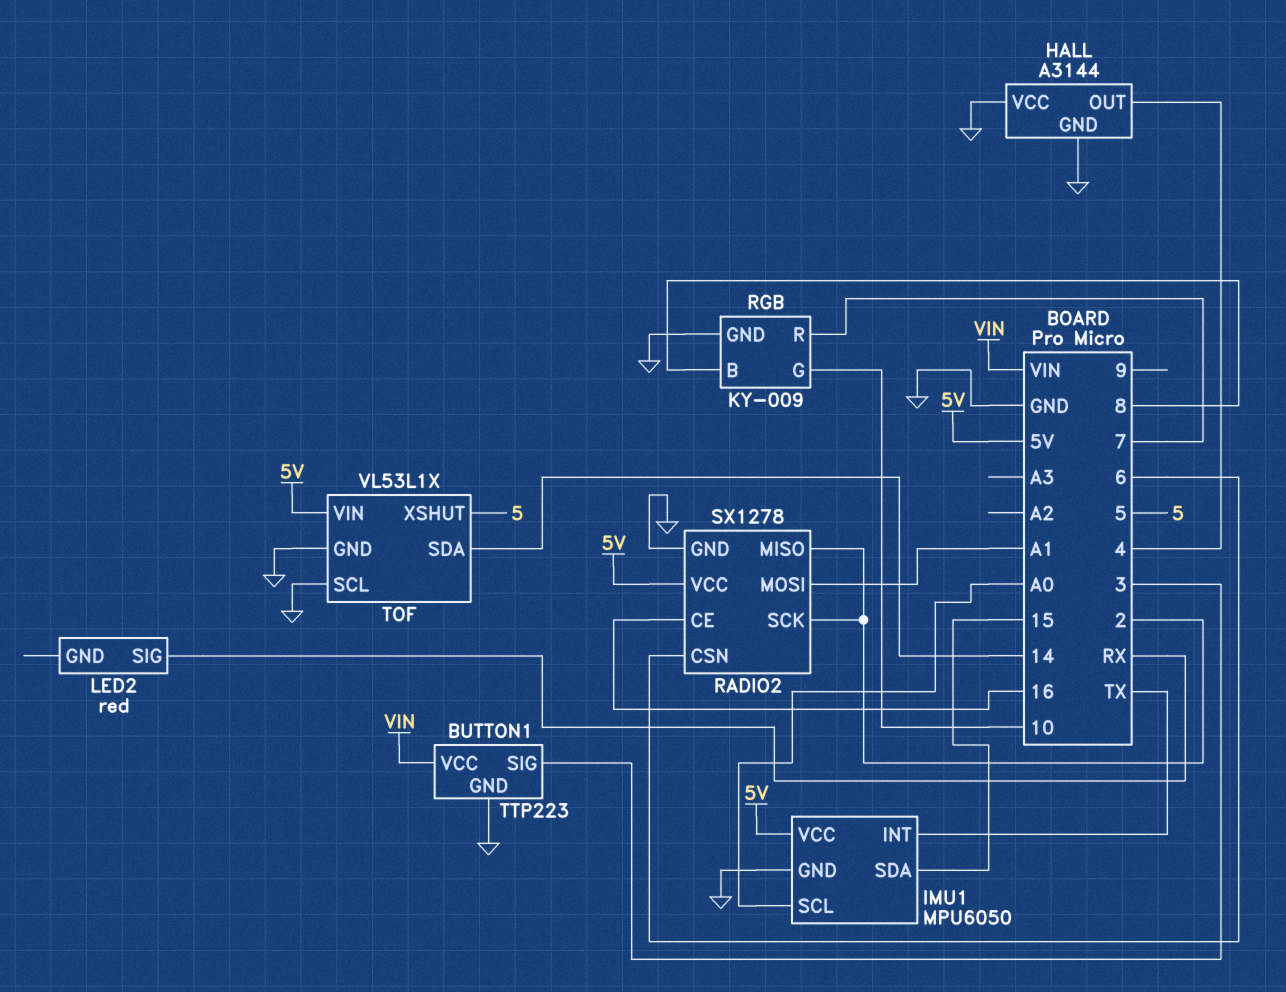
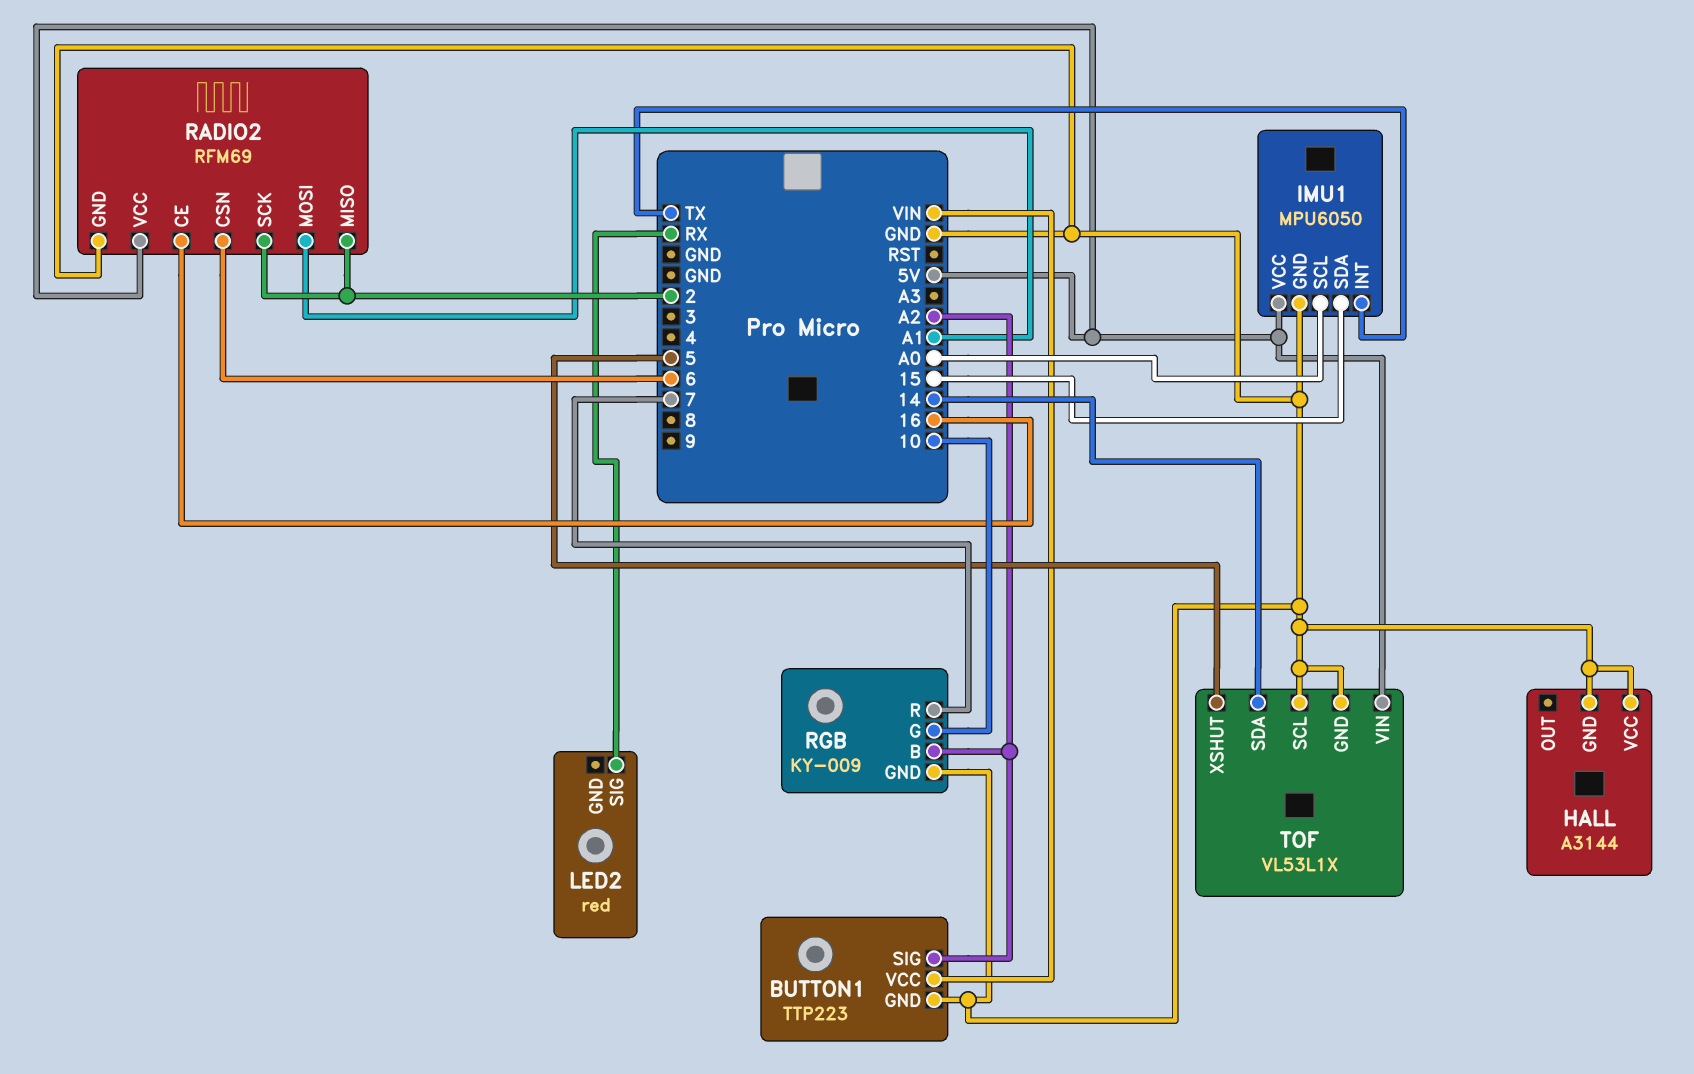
BUTTON1 pin SIG: 3 -> A2
HALL pin OUT: 4 -> none
RADIO2: SX1278 -> RFM69
RGB pin B: 8 -> A2

